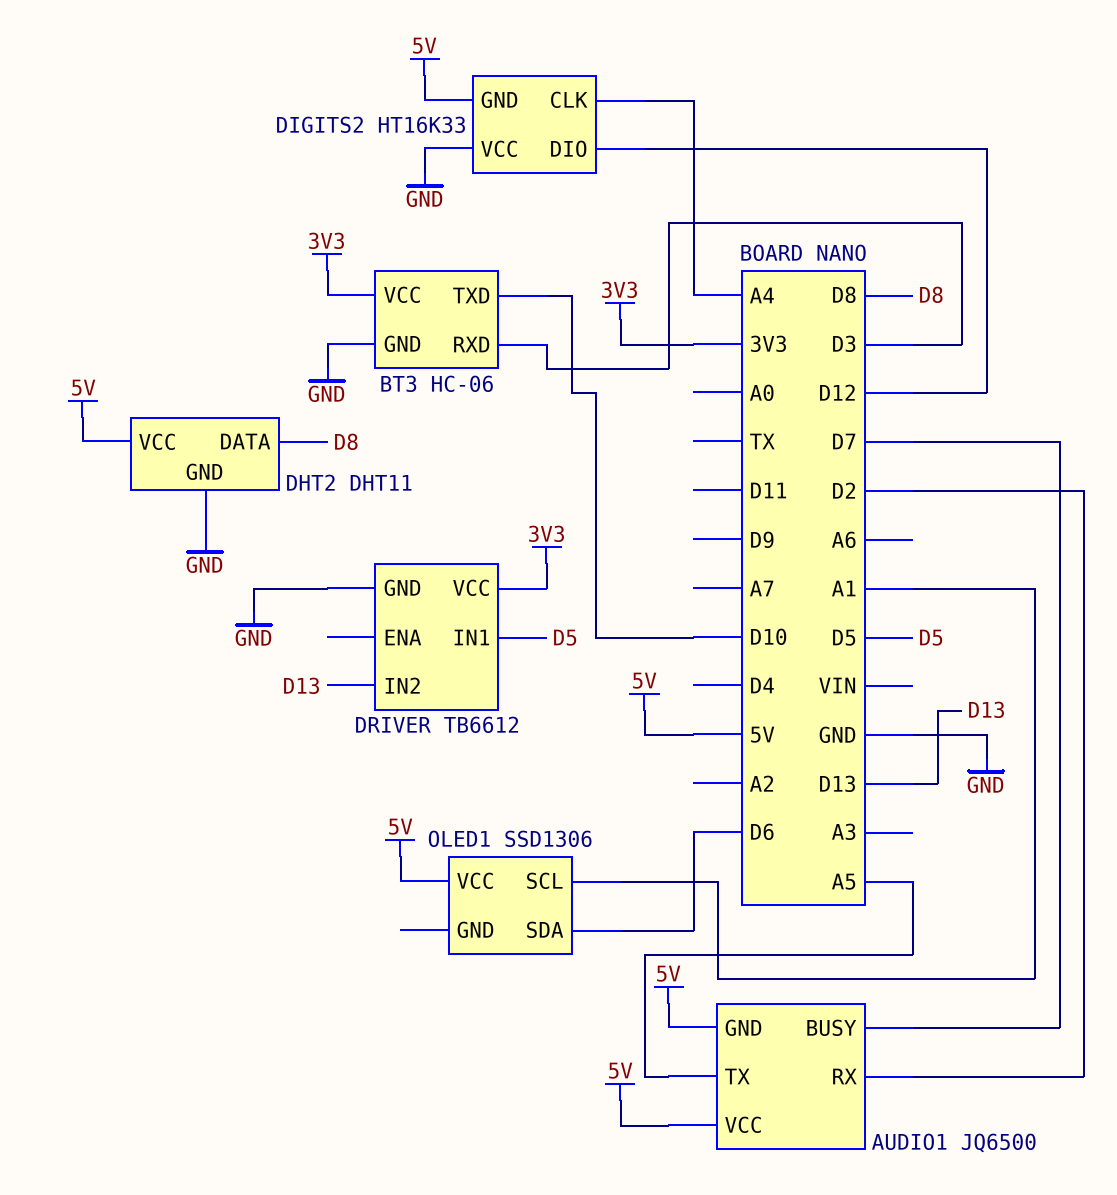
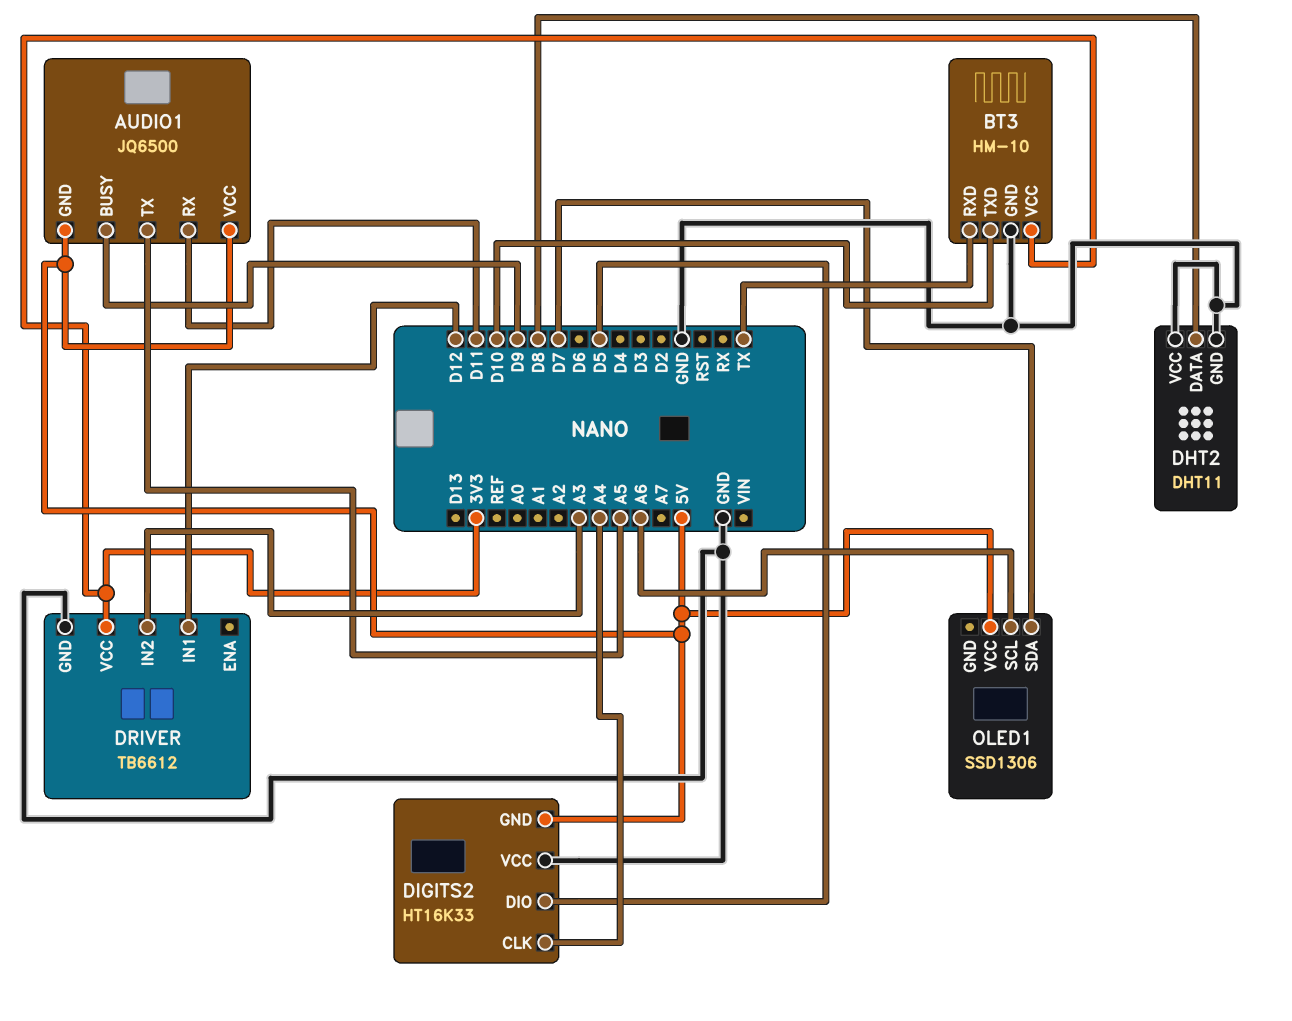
AUDIO1 pin BUSY: D7 -> D9
AUDIO1 pin RX: D2 -> D11
BT3: HC-06 -> HM-10
BT3 pin RXD: D3 -> TX
DHT2 pin VCC: 5V -> GND
DIGITS2 pin DIO: D12 -> D5
DRIVER pin IN1: D5 -> D12
DRIVER pin IN2: D13 -> A3
OLED1 pin SCL: A1 -> A6
OLED1 pin SDA: D6 -> D7

